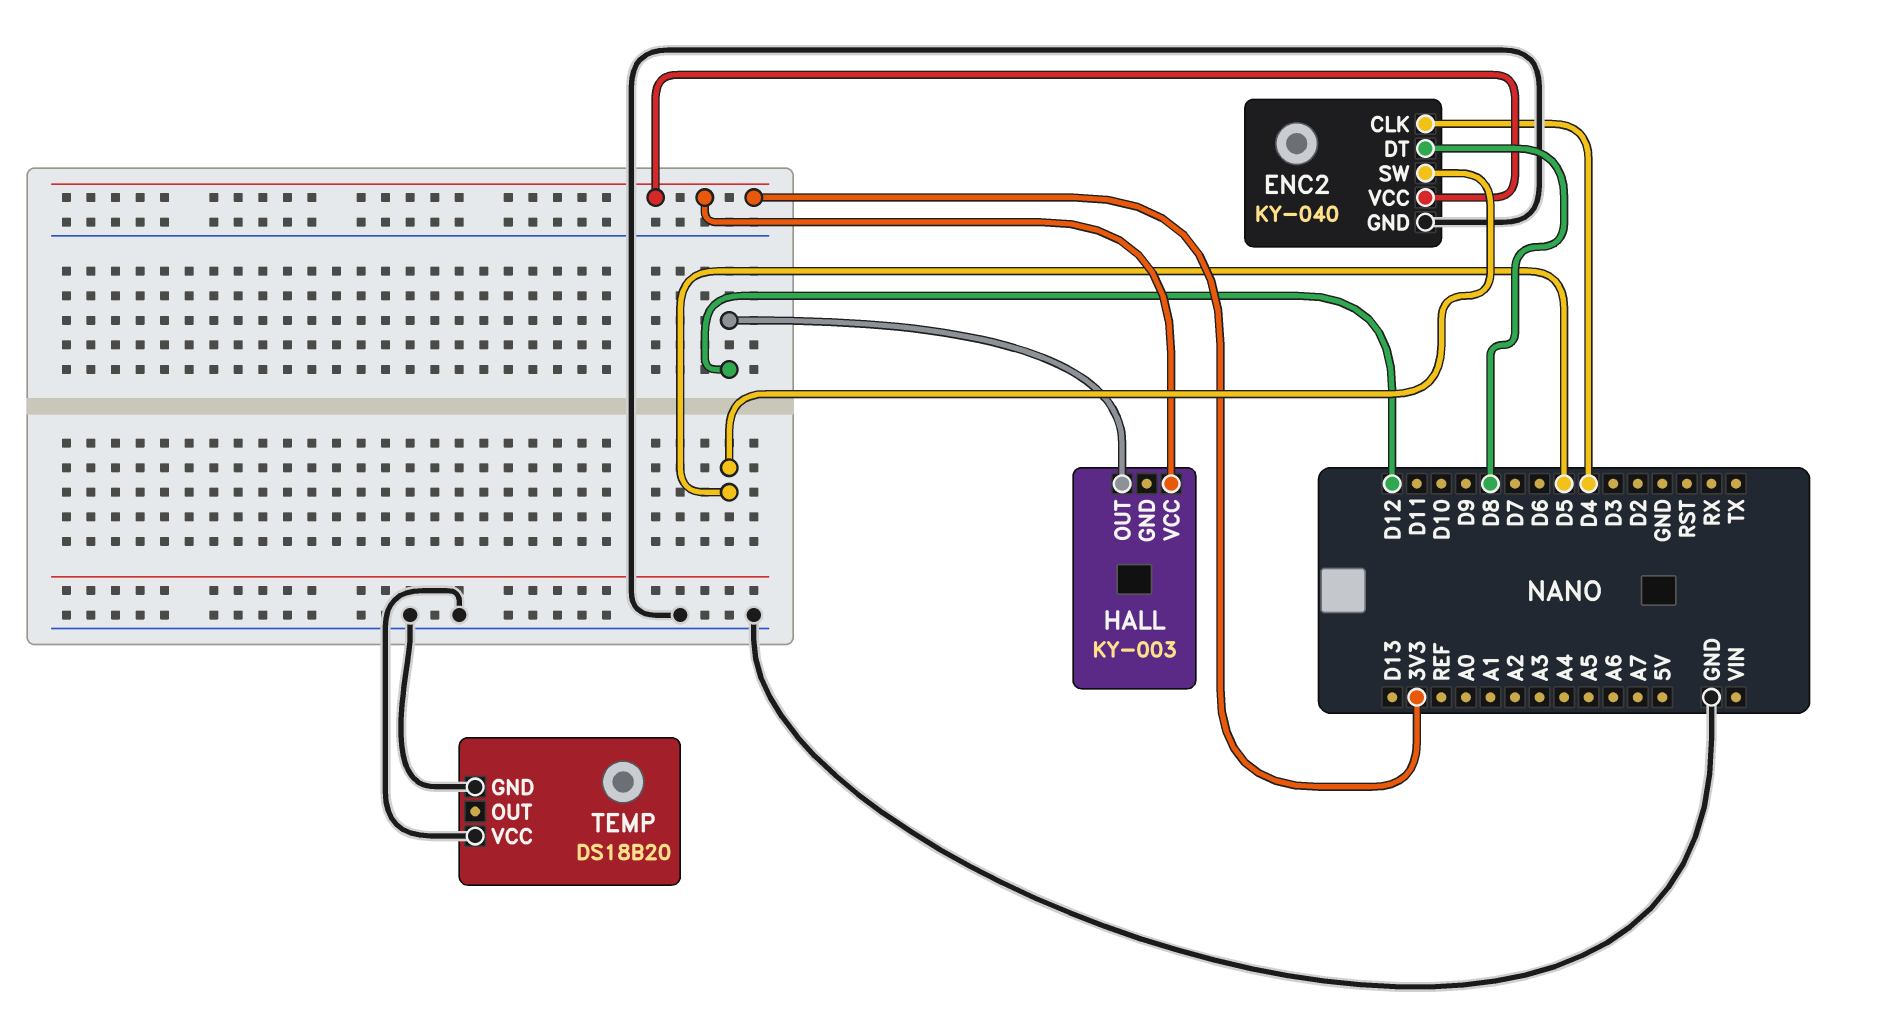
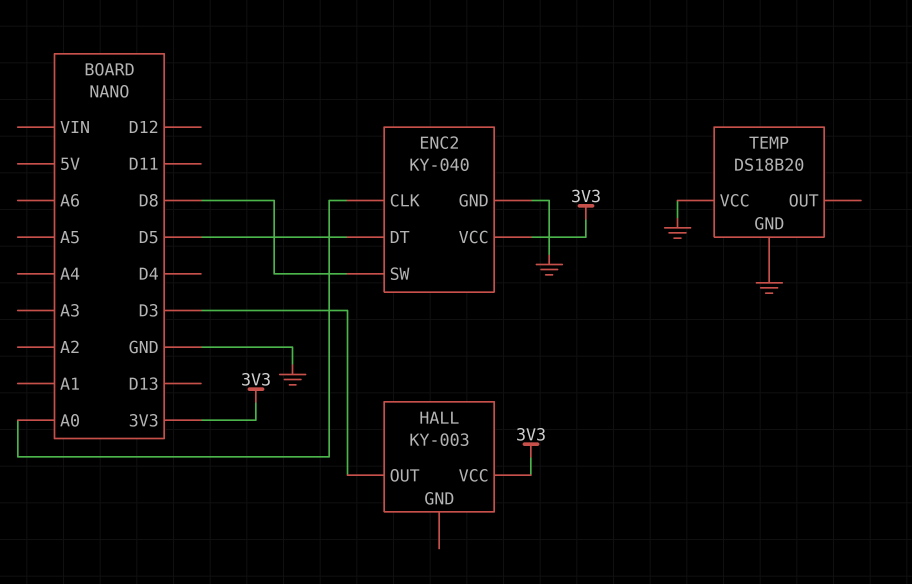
ENC2 pin CLK: D4 -> A0
ENC2 pin DT: D8 -> D5
ENC2 pin SW: D5 -> D8
HALL pin OUT: D12 -> D3

